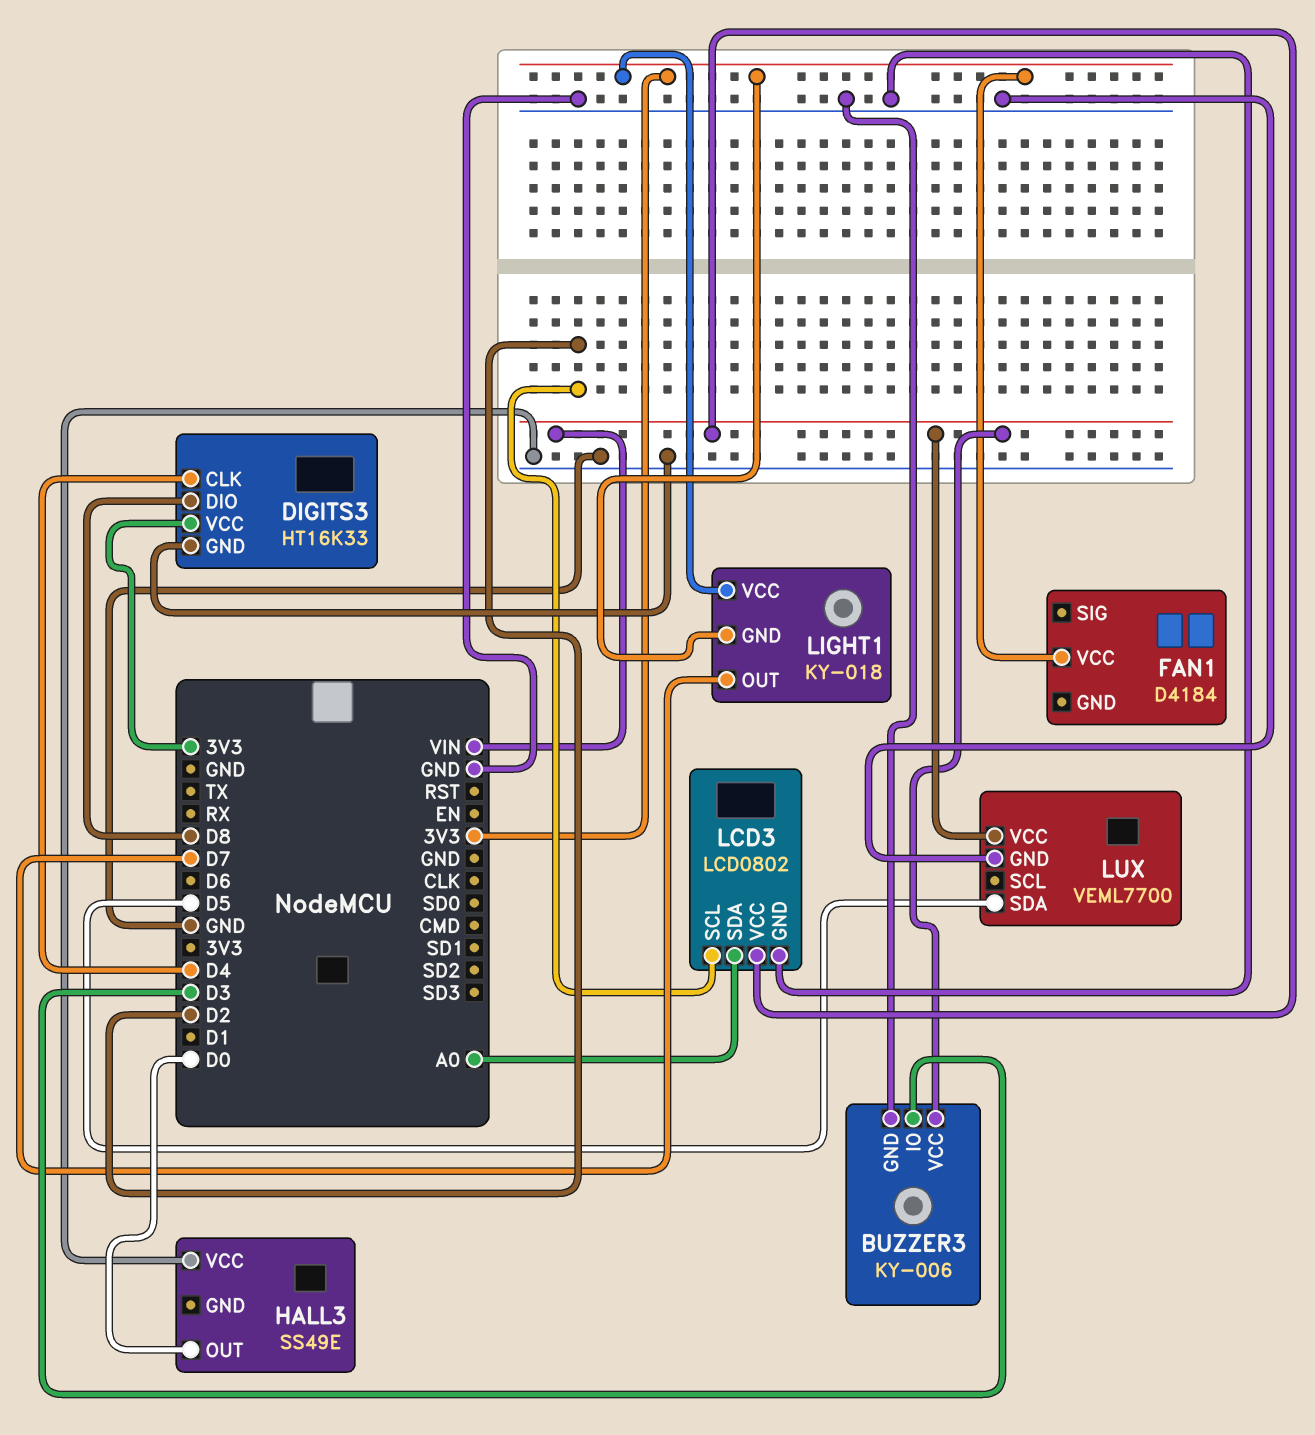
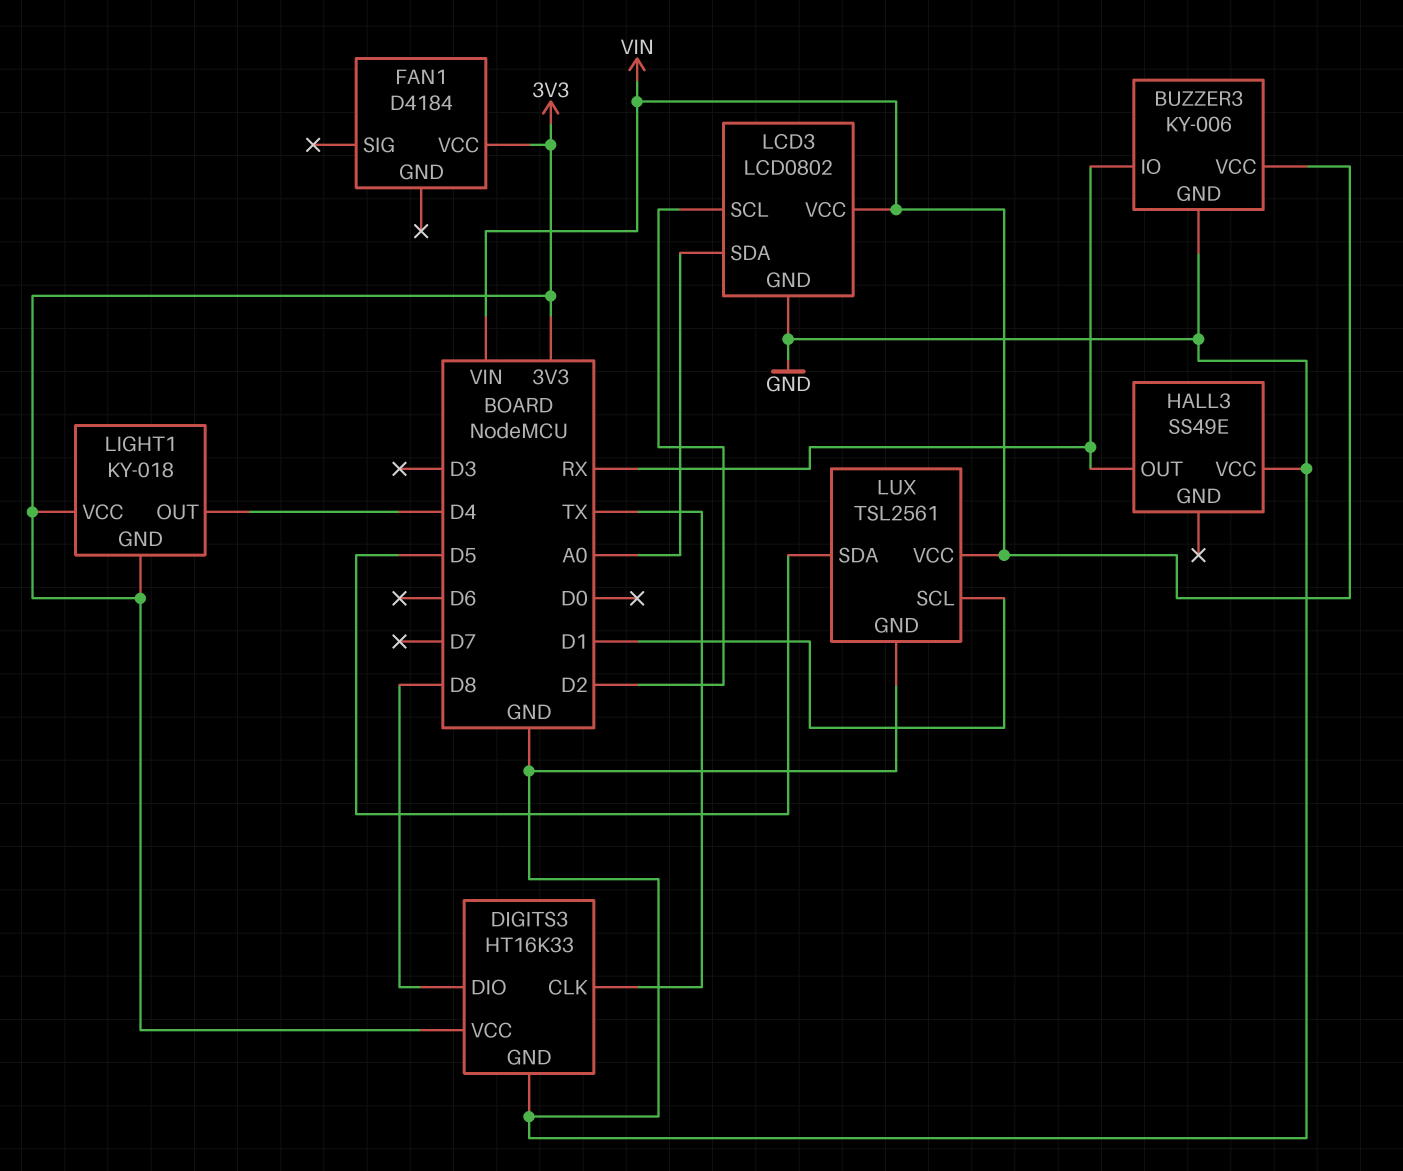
BUZZER3 pin IO: D3 -> RX
DIGITS3 pin CLK: D4 -> TX
HALL3 pin OUT: D0 -> RX
LIGHT1 pin OUT: D7 -> D4
LUX: VEML7700 -> TSL2561
LUX pin SCL: none -> D1

